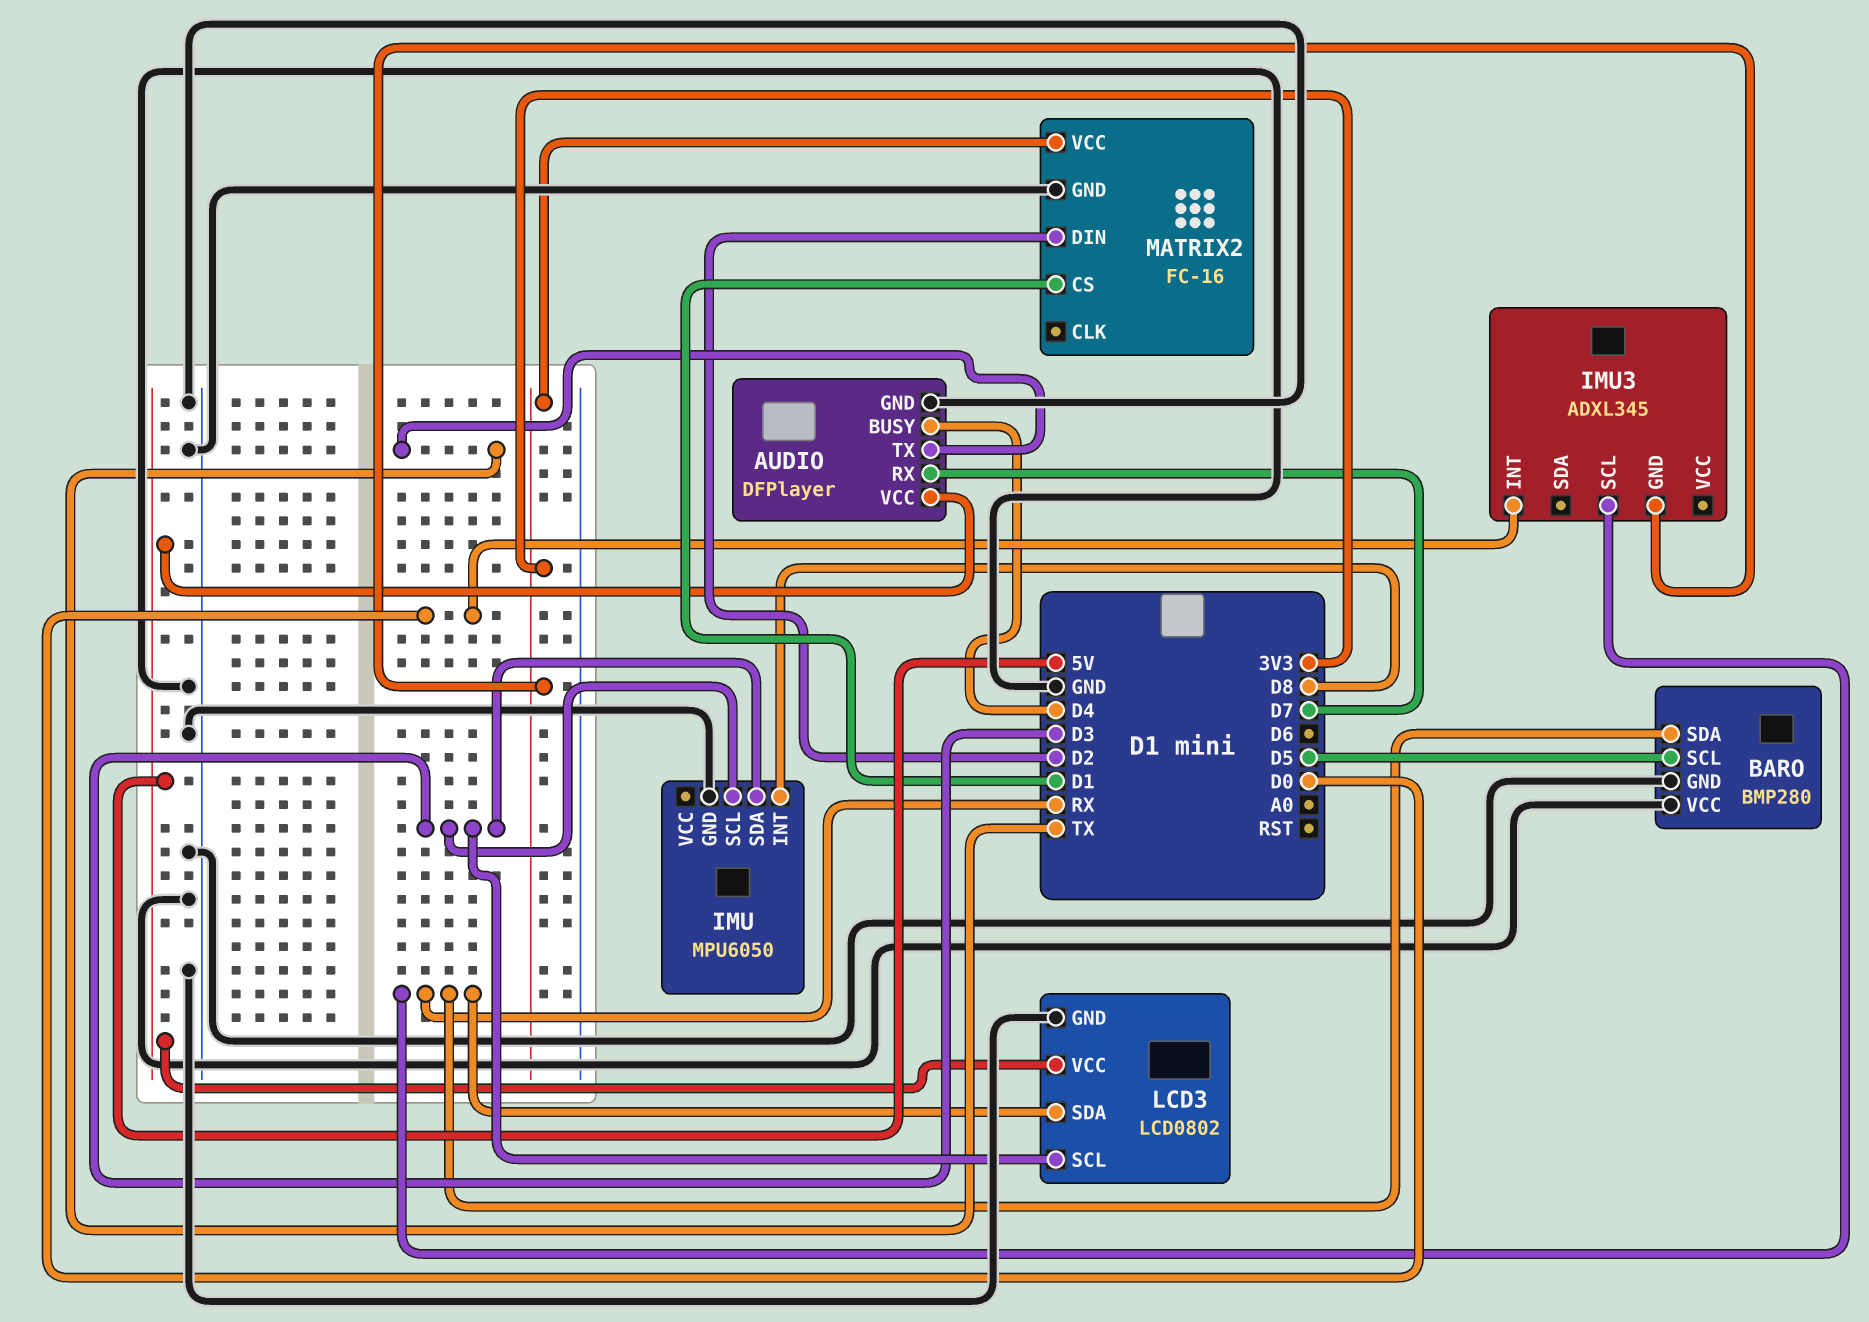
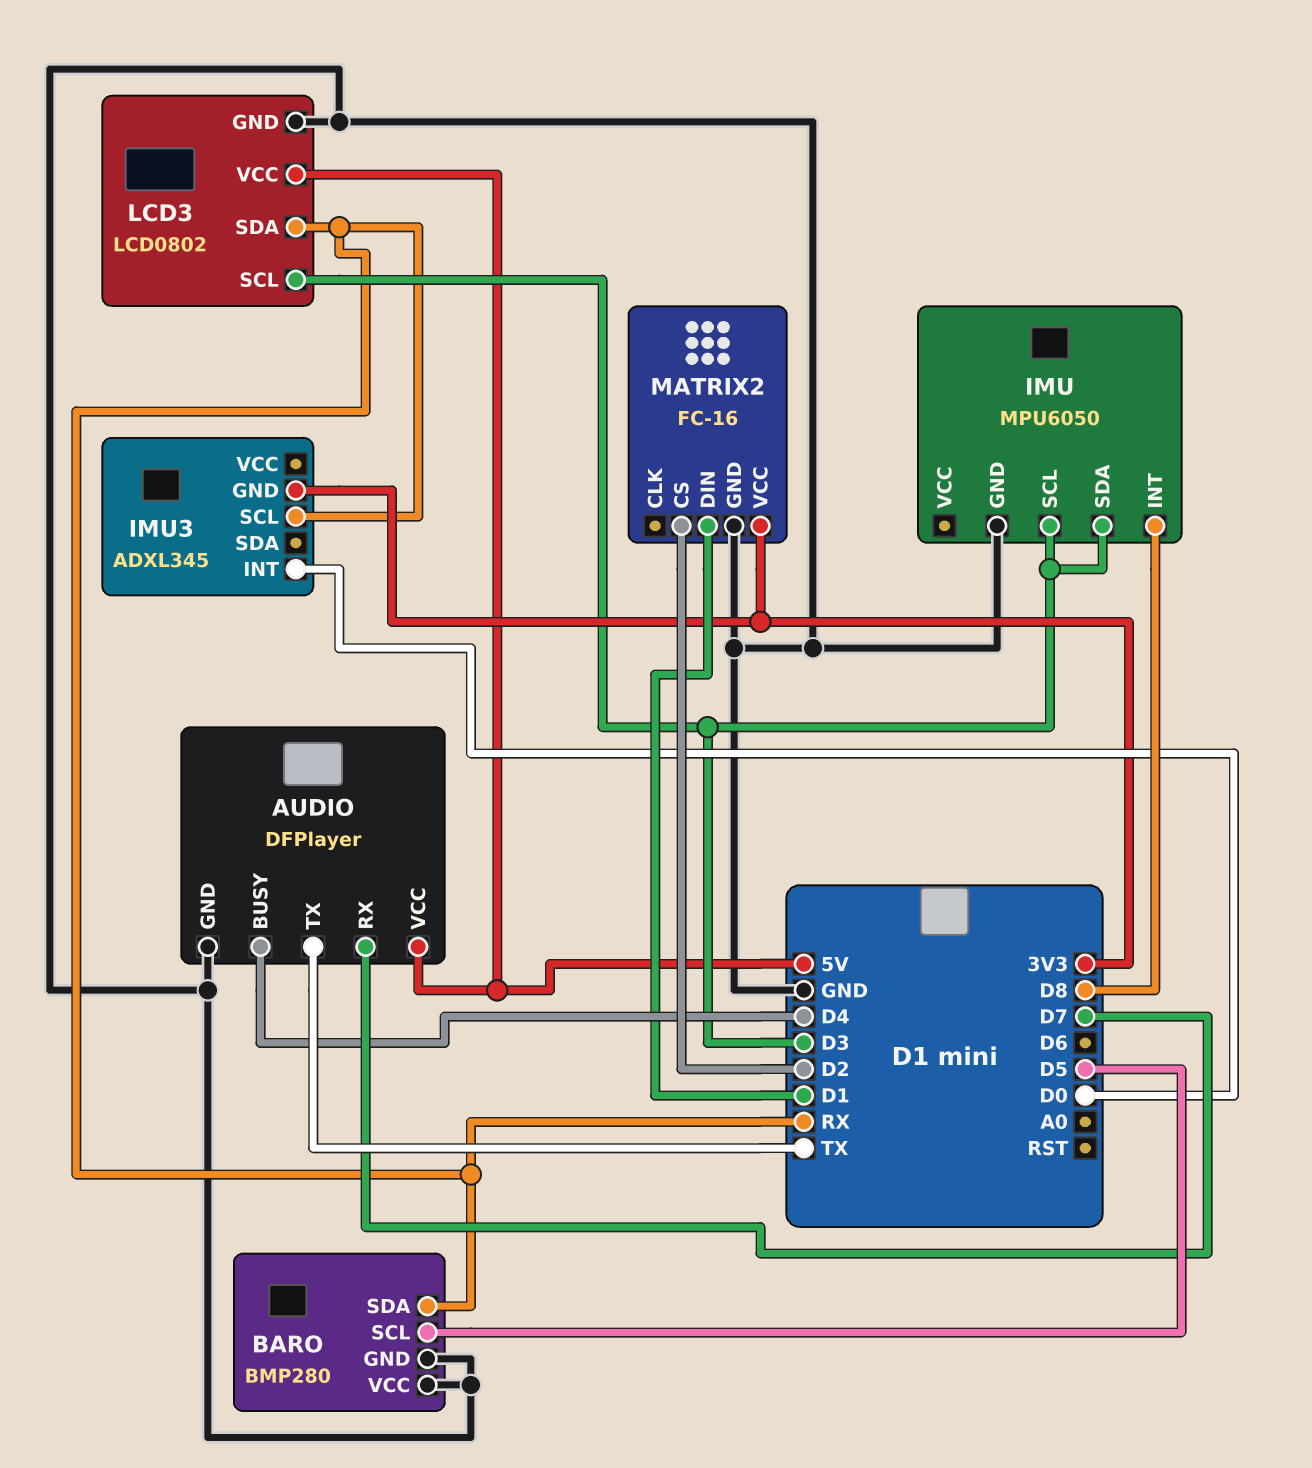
MATRIX2 pin CS: D1 -> D2
MATRIX2 pin DIN: D2 -> D1

